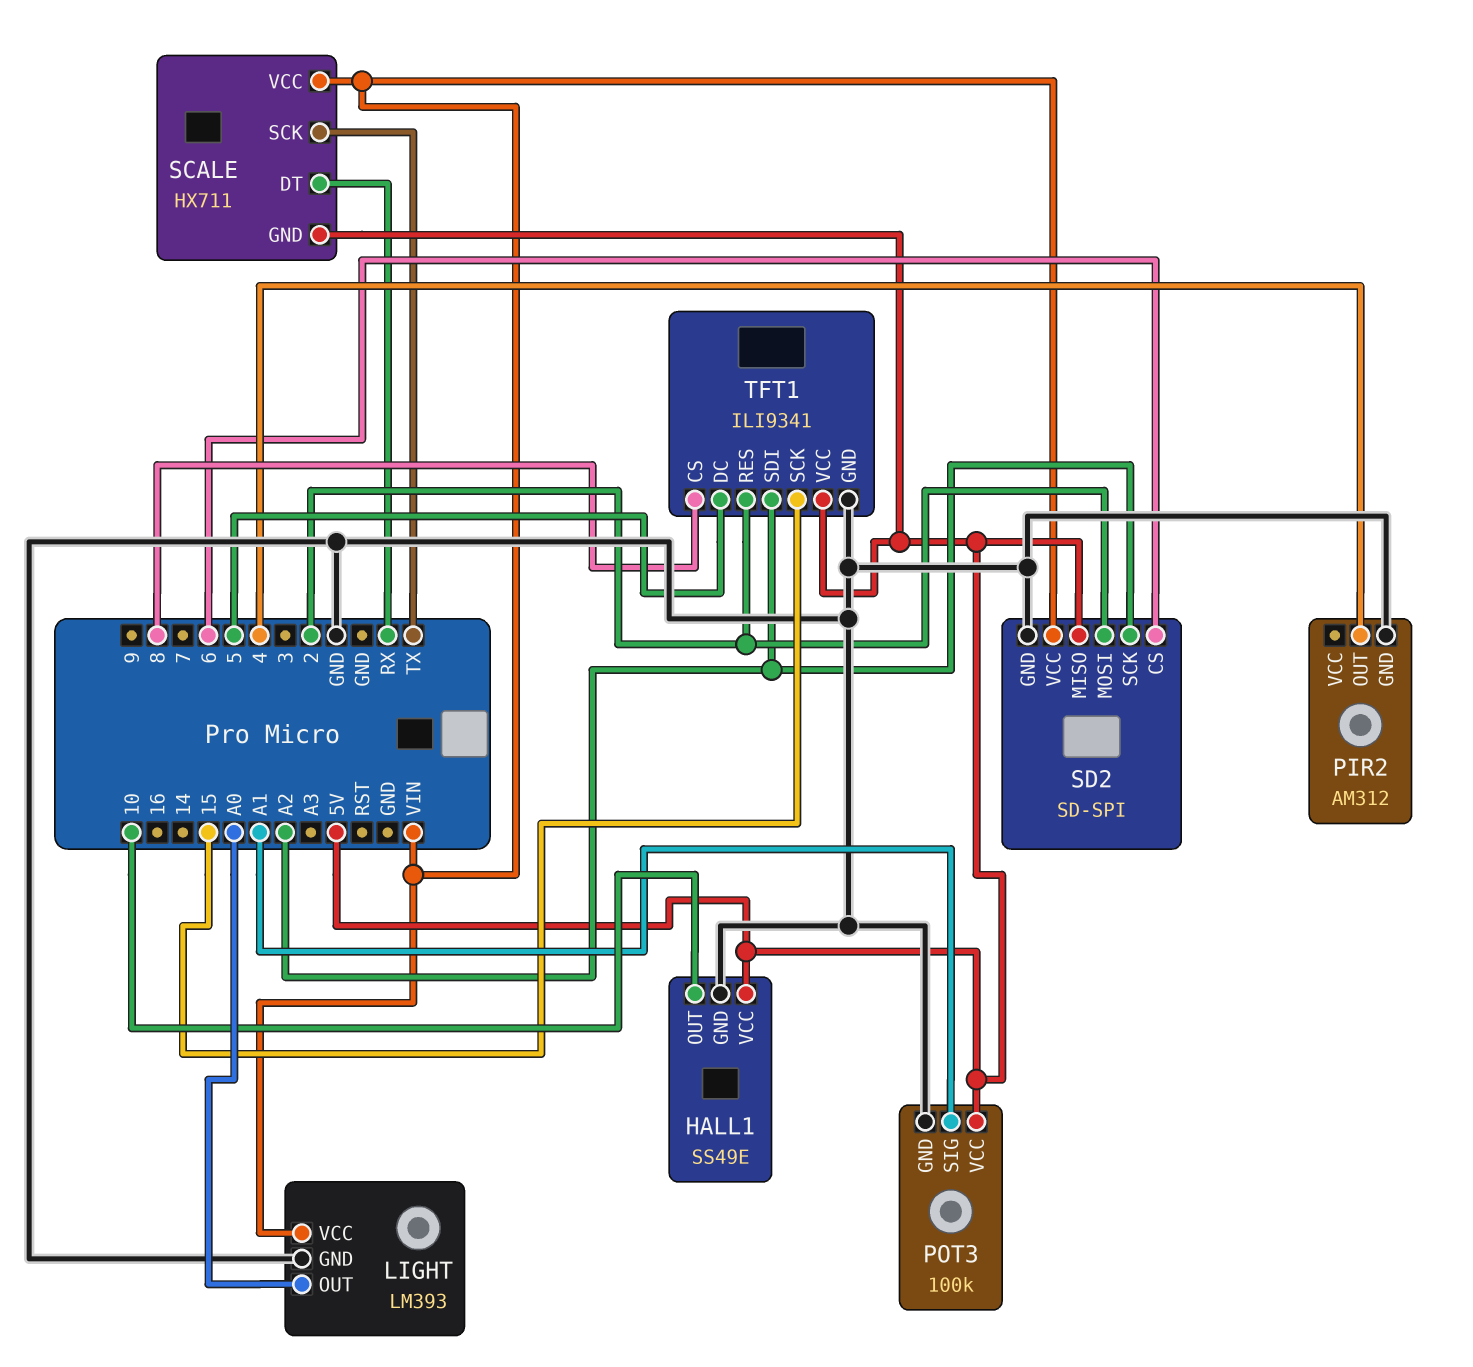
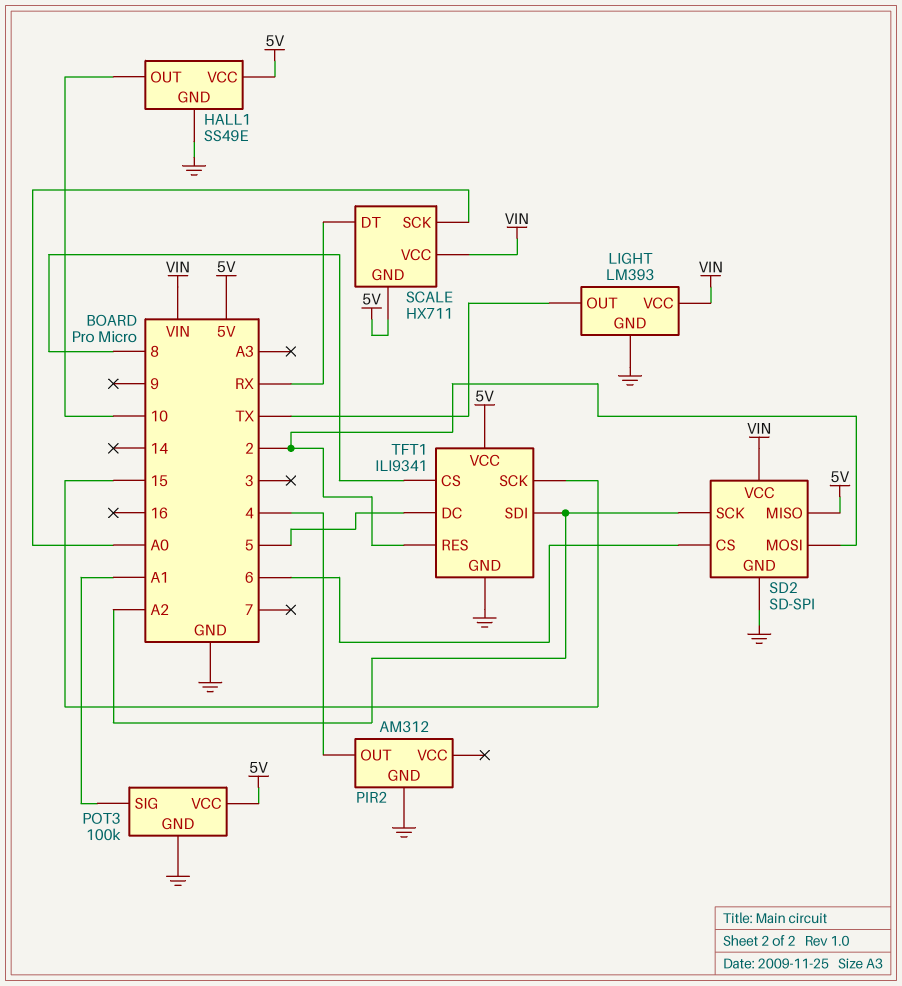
LIGHT pin OUT: A0 -> TX
SCALE pin SCK: TX -> A0

